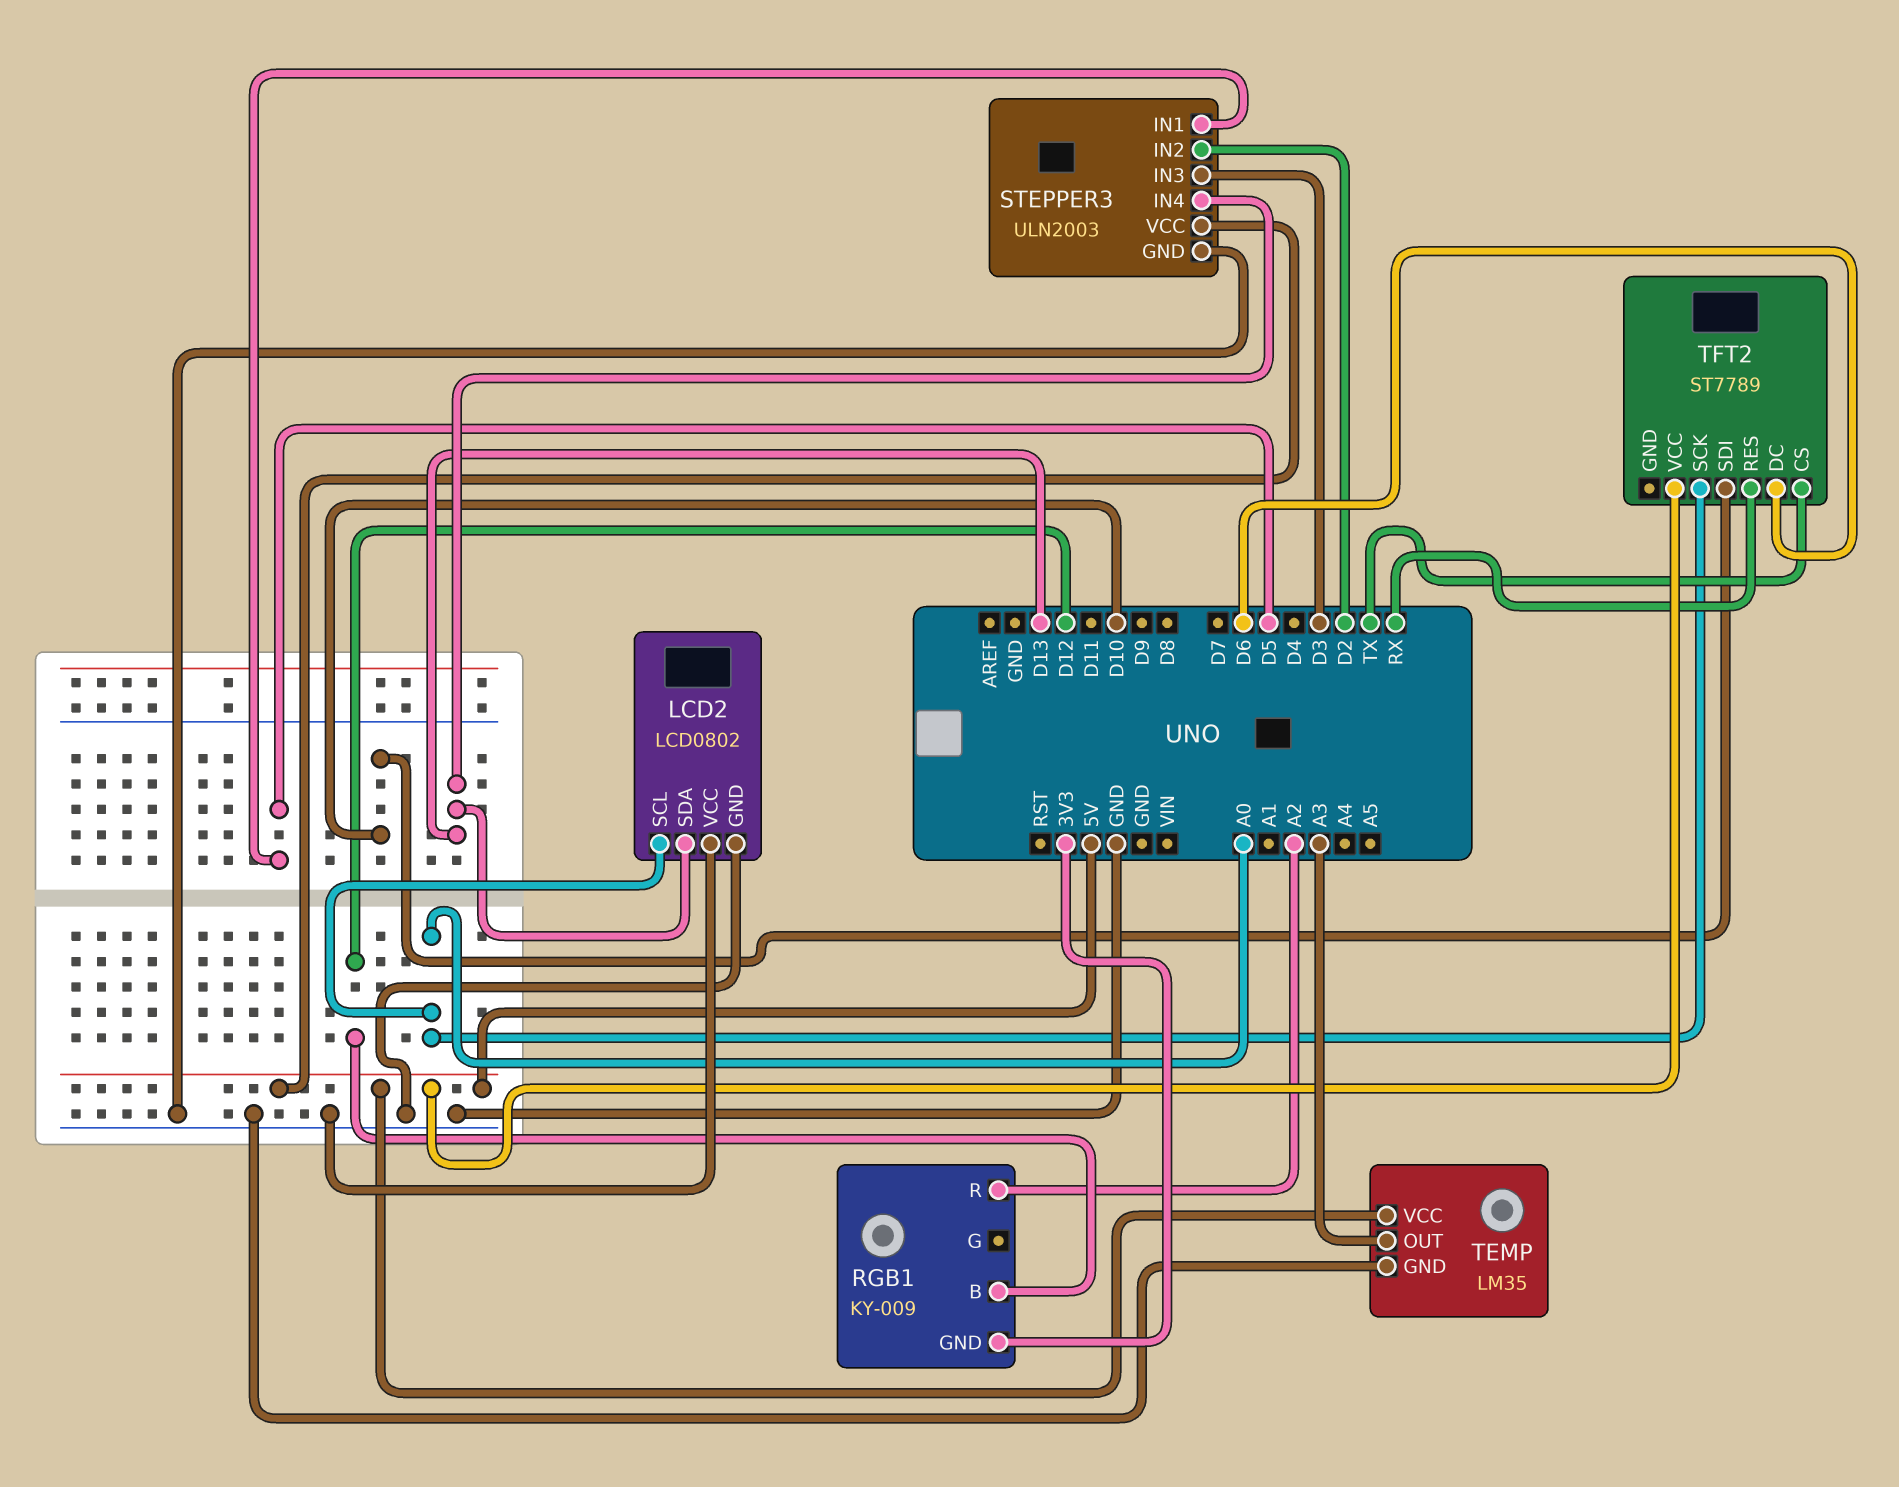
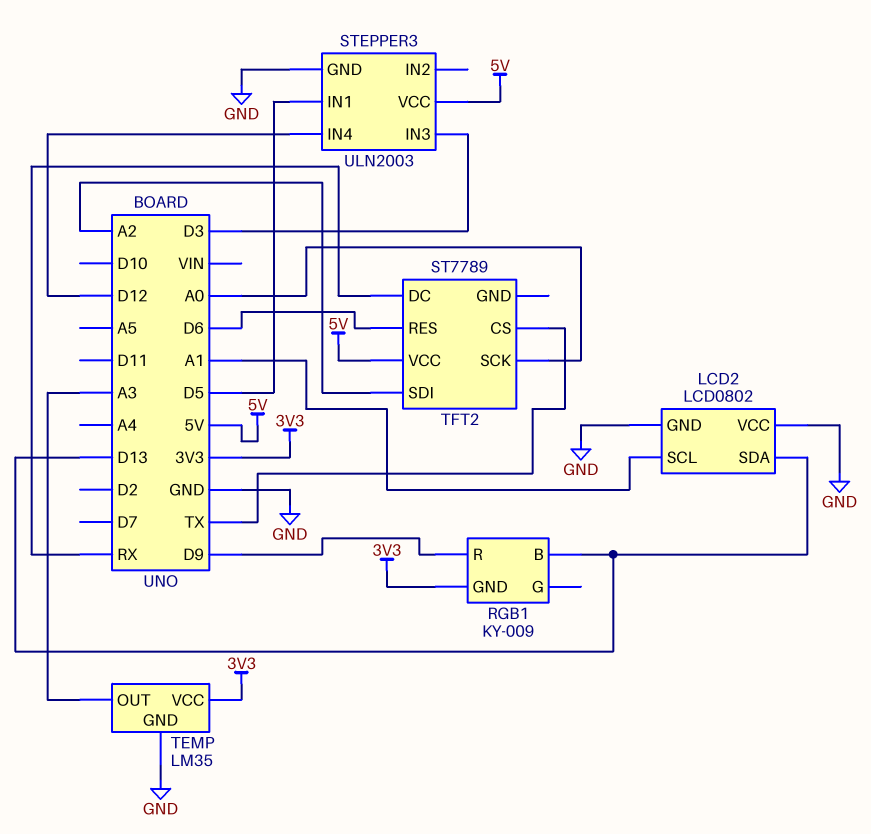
LCD2 pin SCL: A0 -> A1
RGB1 pin B: D12 -> D13
RGB1 pin R: A2 -> D9
STEPPER3 pin IN2: D2 -> none
STEPPER3 pin IN4: D13 -> D12
TEMP pin VCC: 5V -> 3V3
TFT2 pin DC: D6 -> RX
TFT2 pin RES: RX -> D6
TFT2 pin SDI: D10 -> A2

